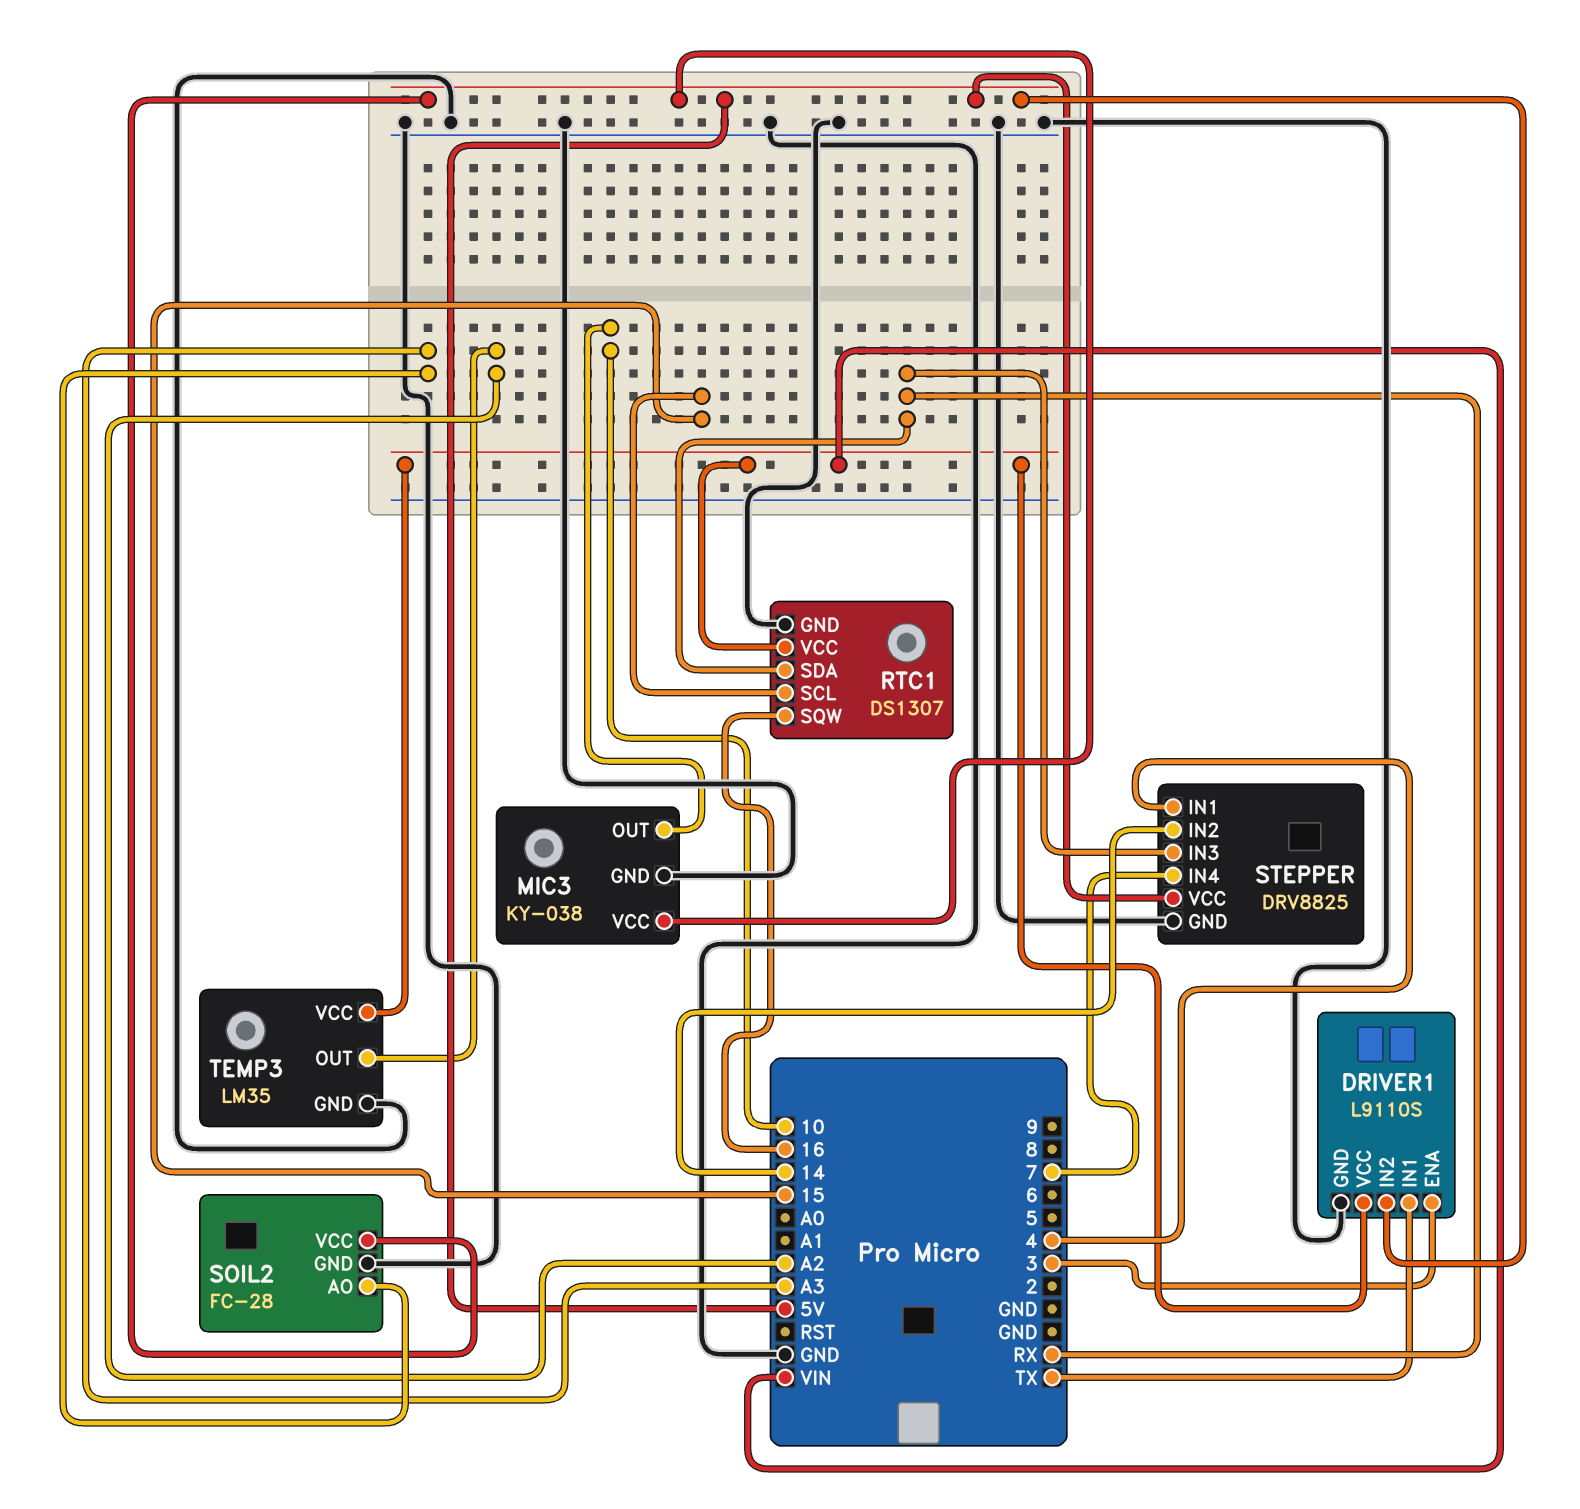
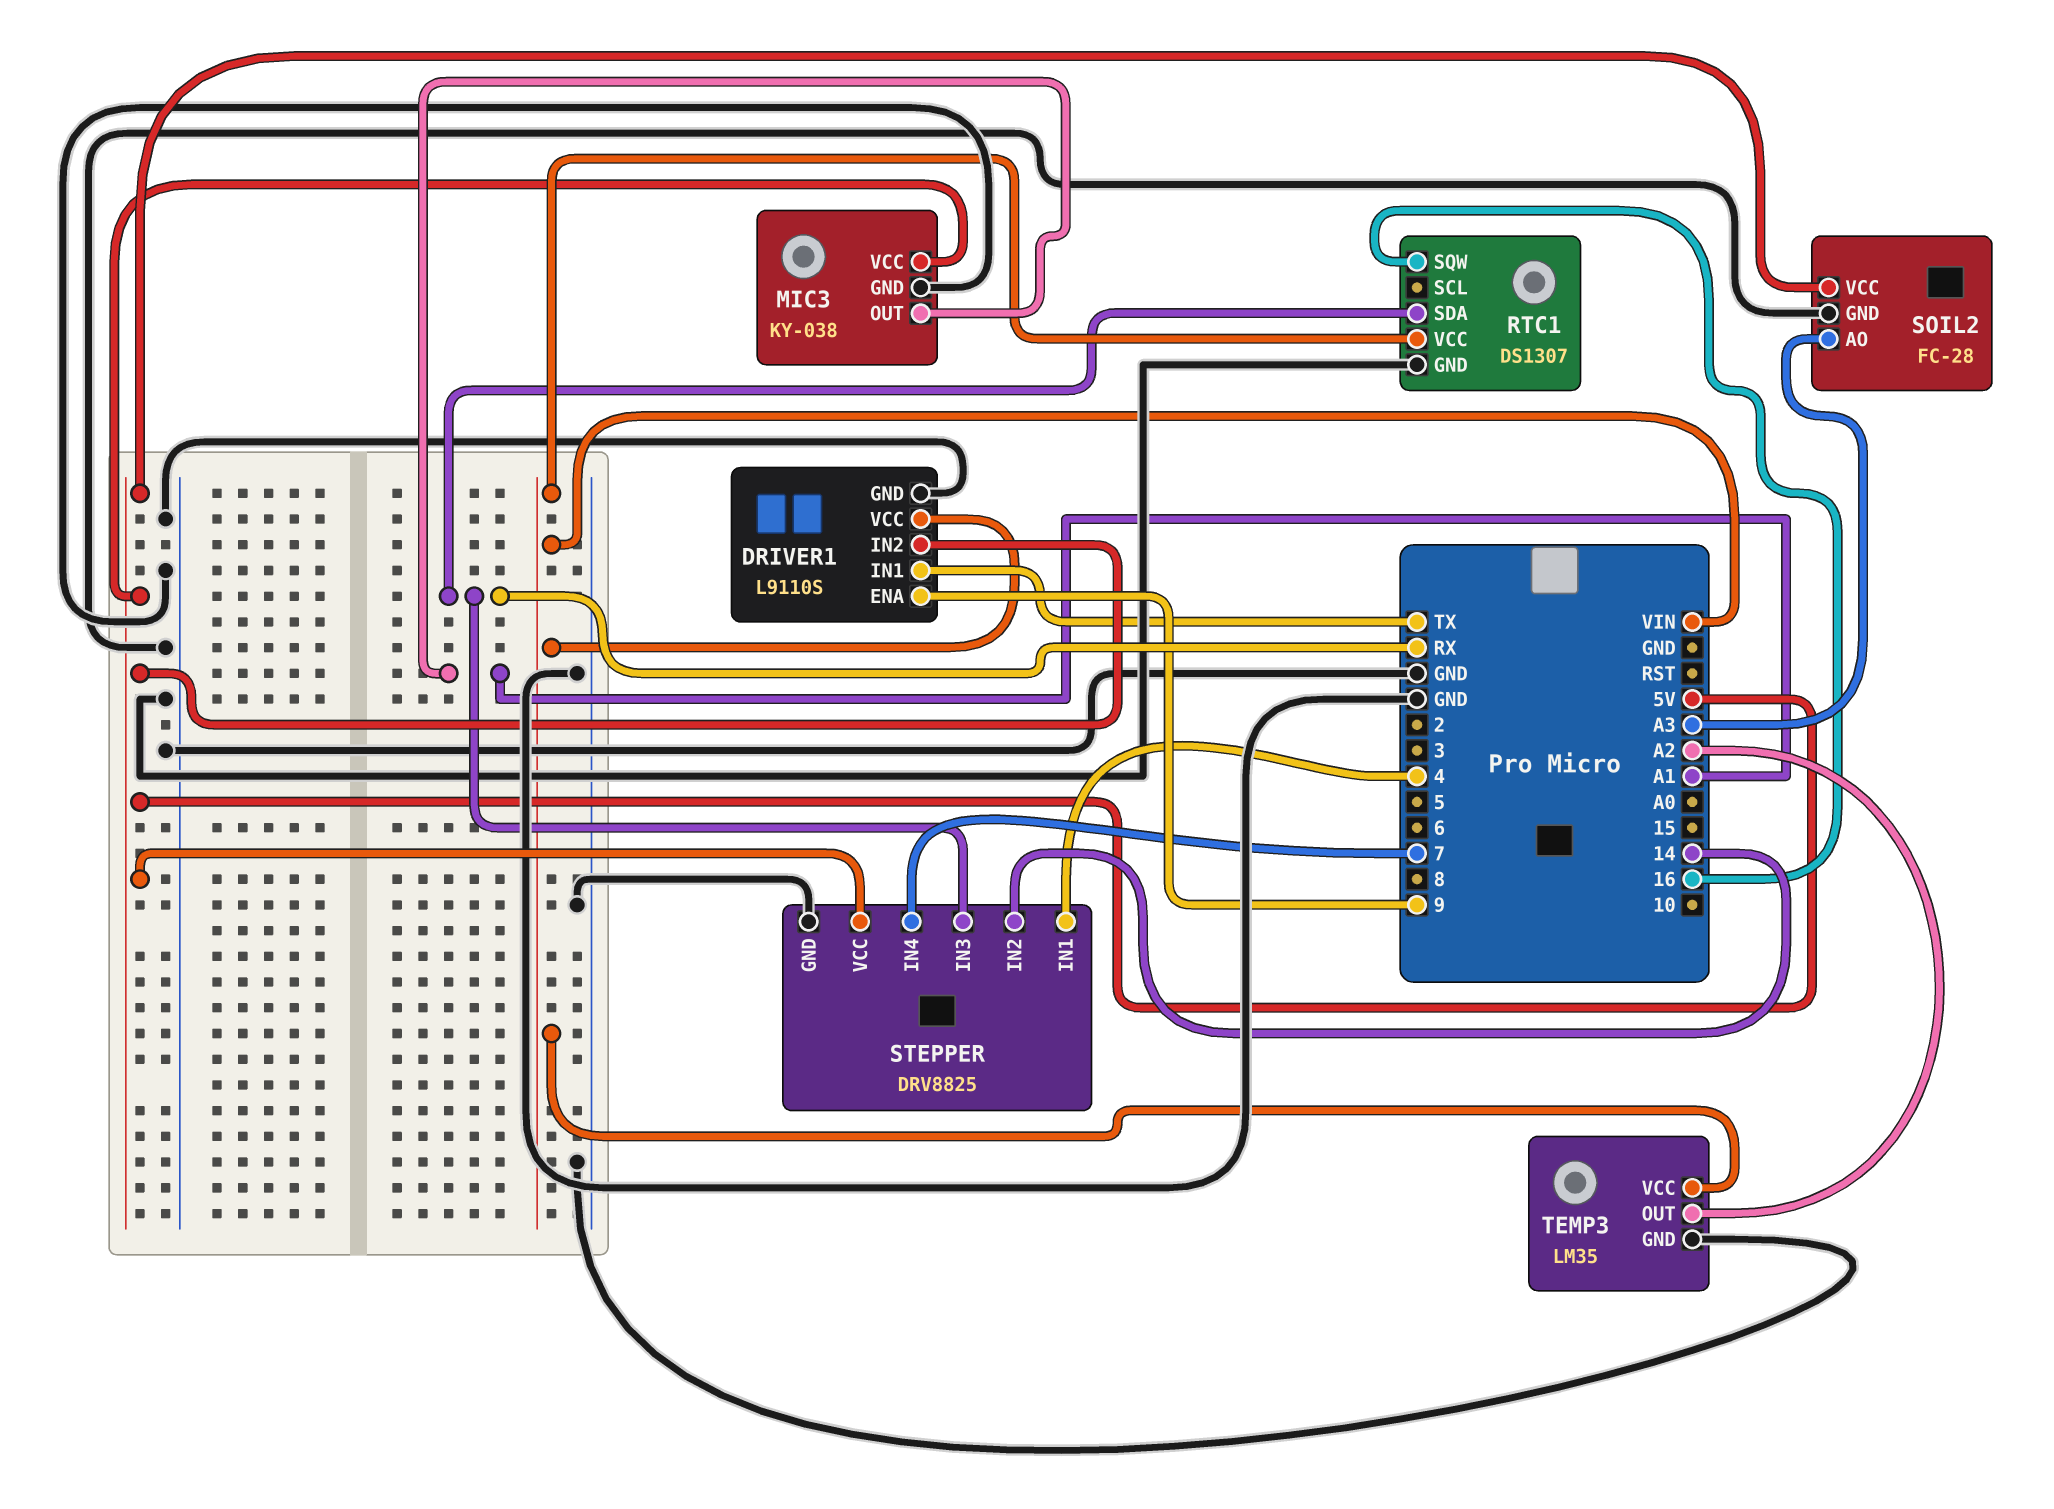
DRIVER1 pin ENA: 3 -> 9
MIC3 pin OUT: 10 -> A1
RTC1 pin SCL: 15 -> none

